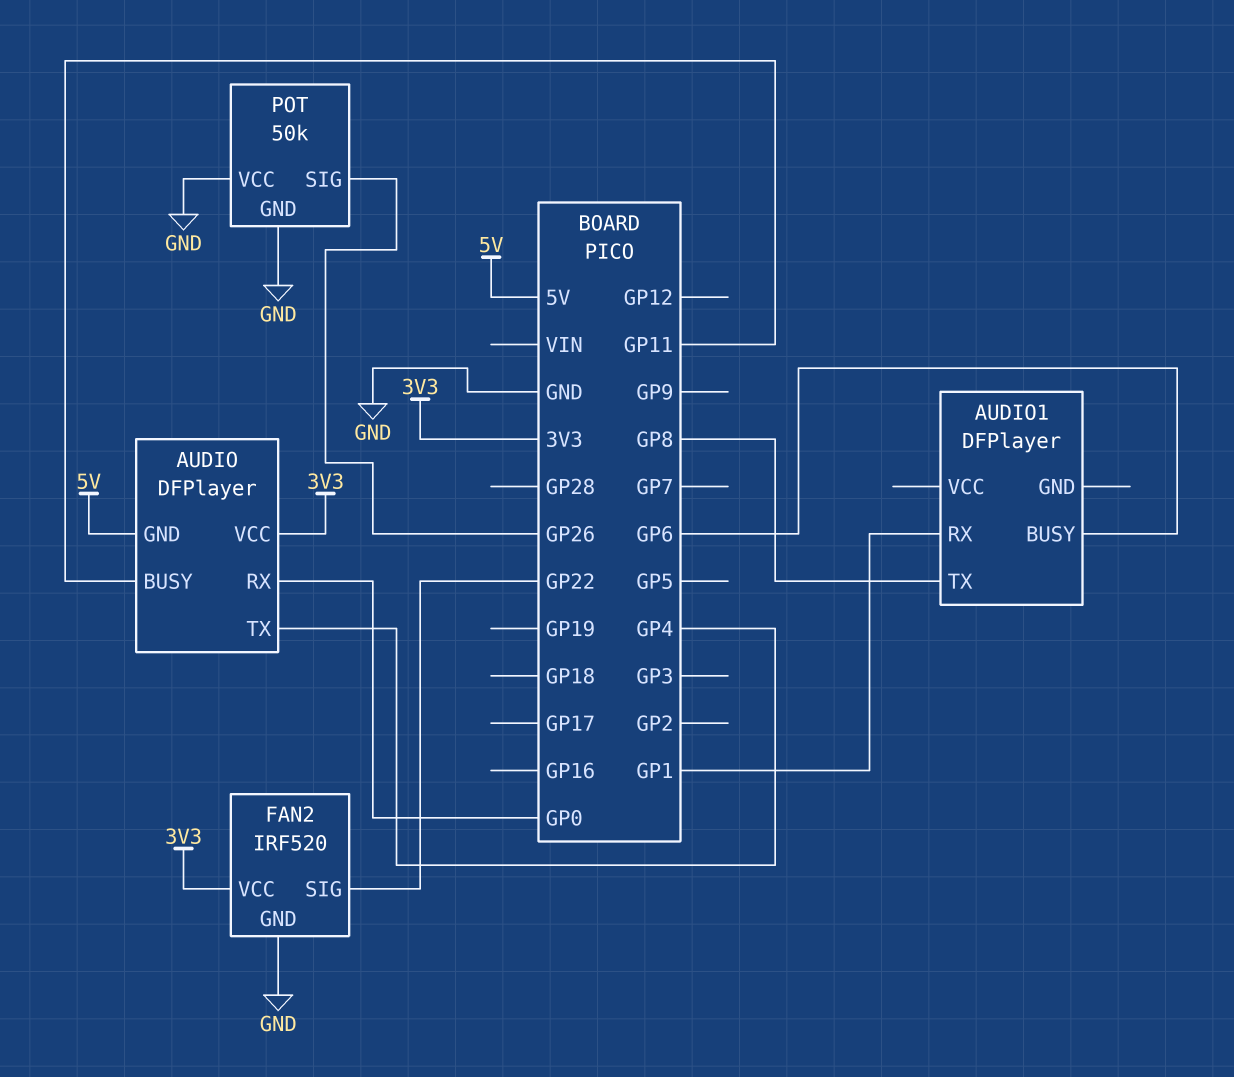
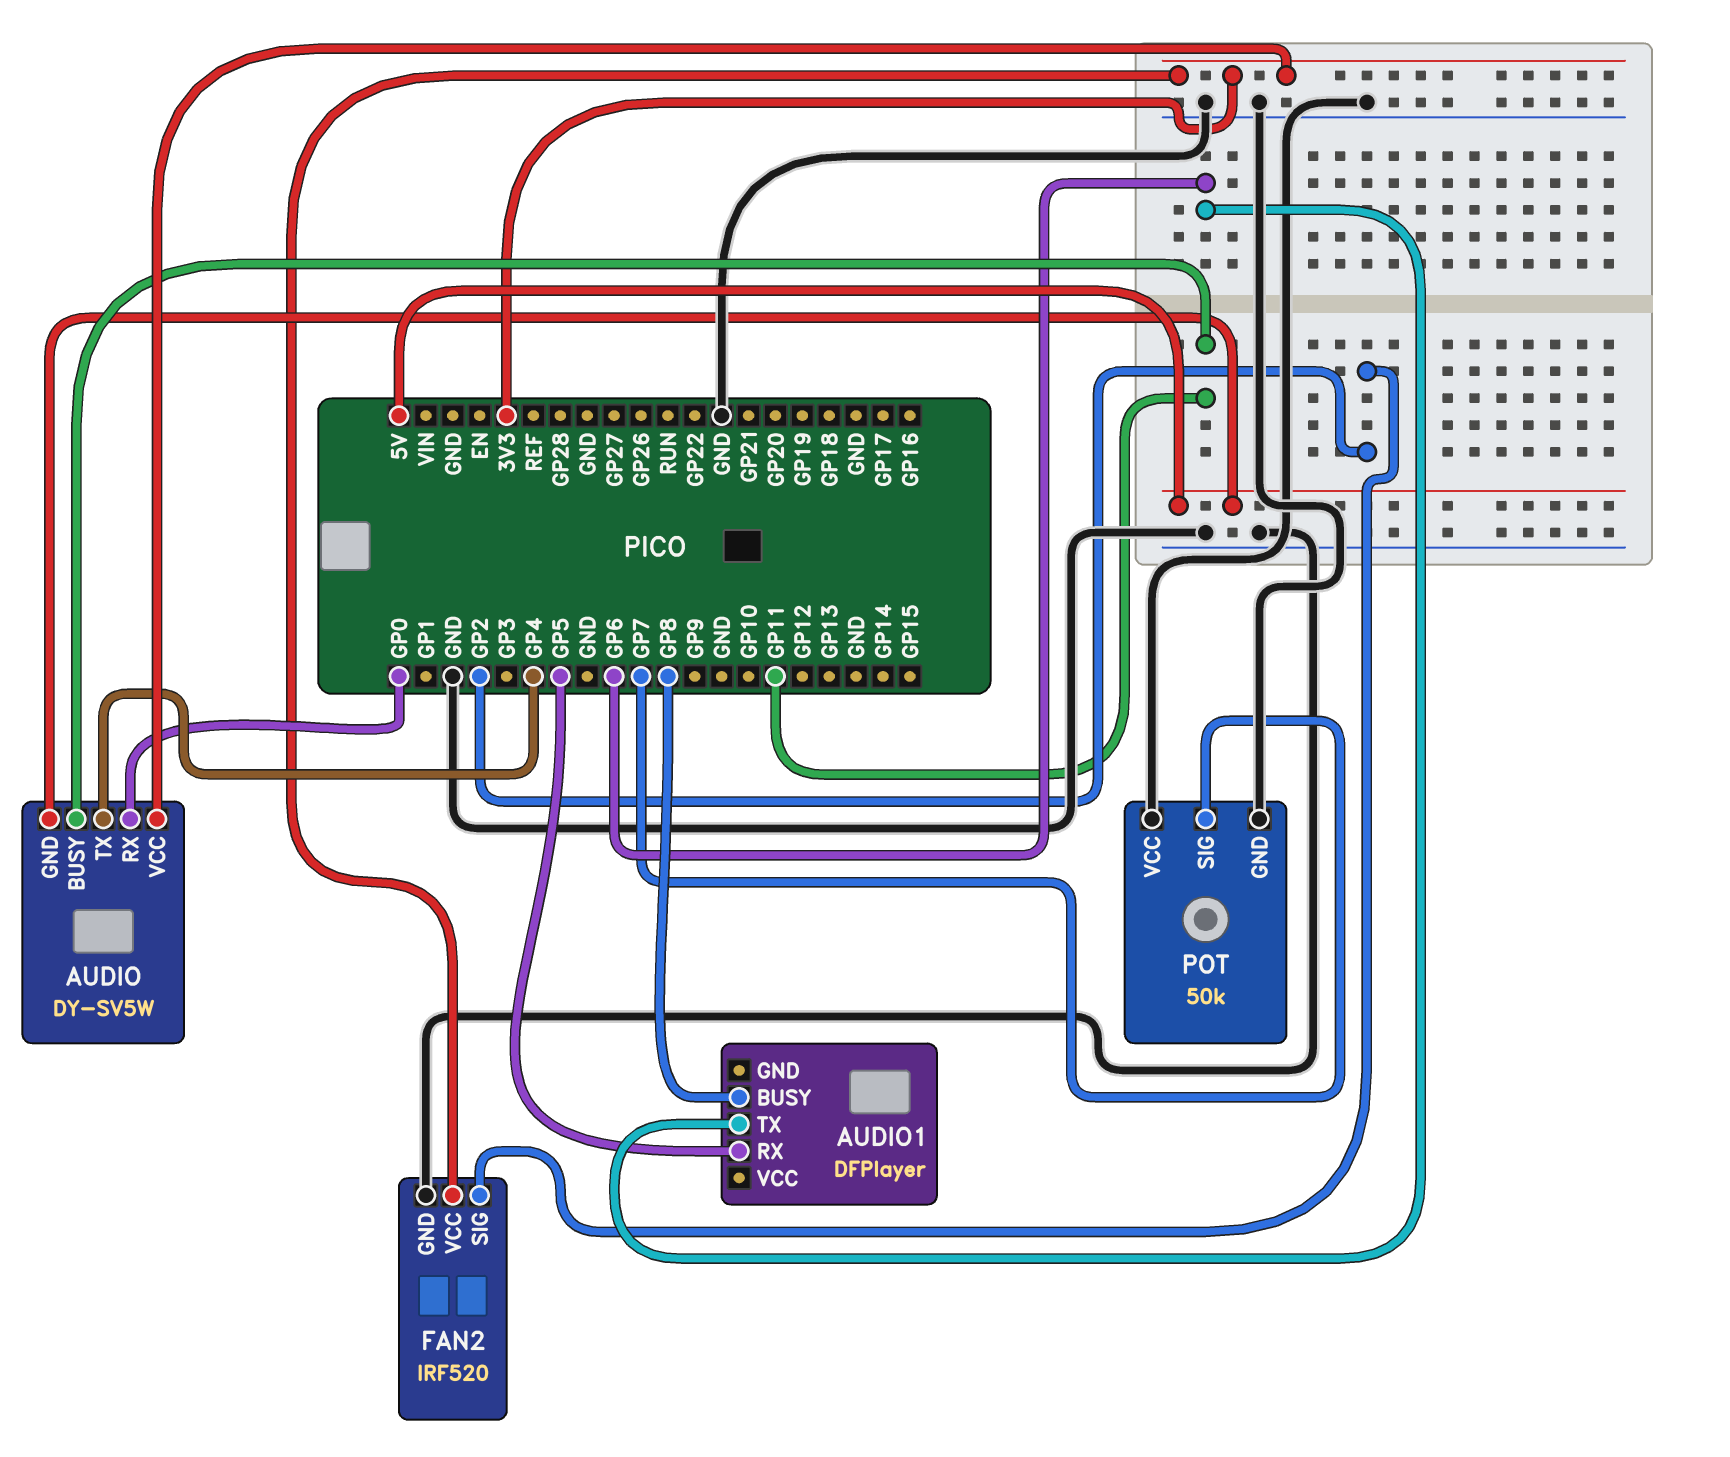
AUDIO: DFPlayer -> DY-SV5W
AUDIO1 pin BUSY: GP6 -> GP8
AUDIO1 pin RX: GP1 -> GP5
AUDIO1 pin TX: GP8 -> GP6
FAN2 pin SIG: GP22 -> GP2
POT pin SIG: GP26 -> GP7

